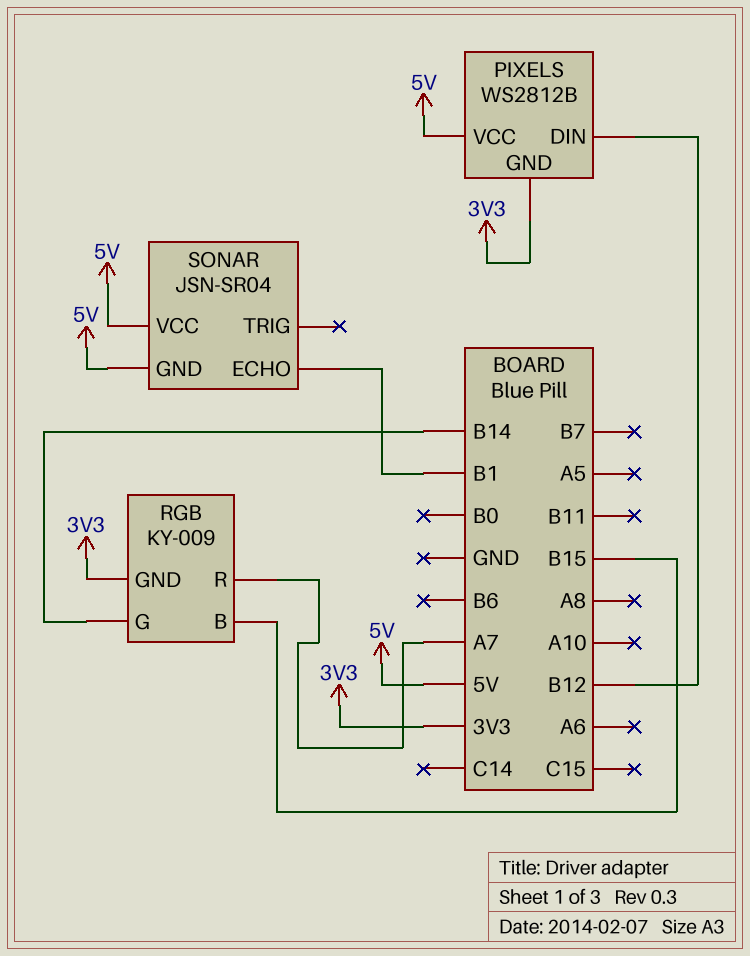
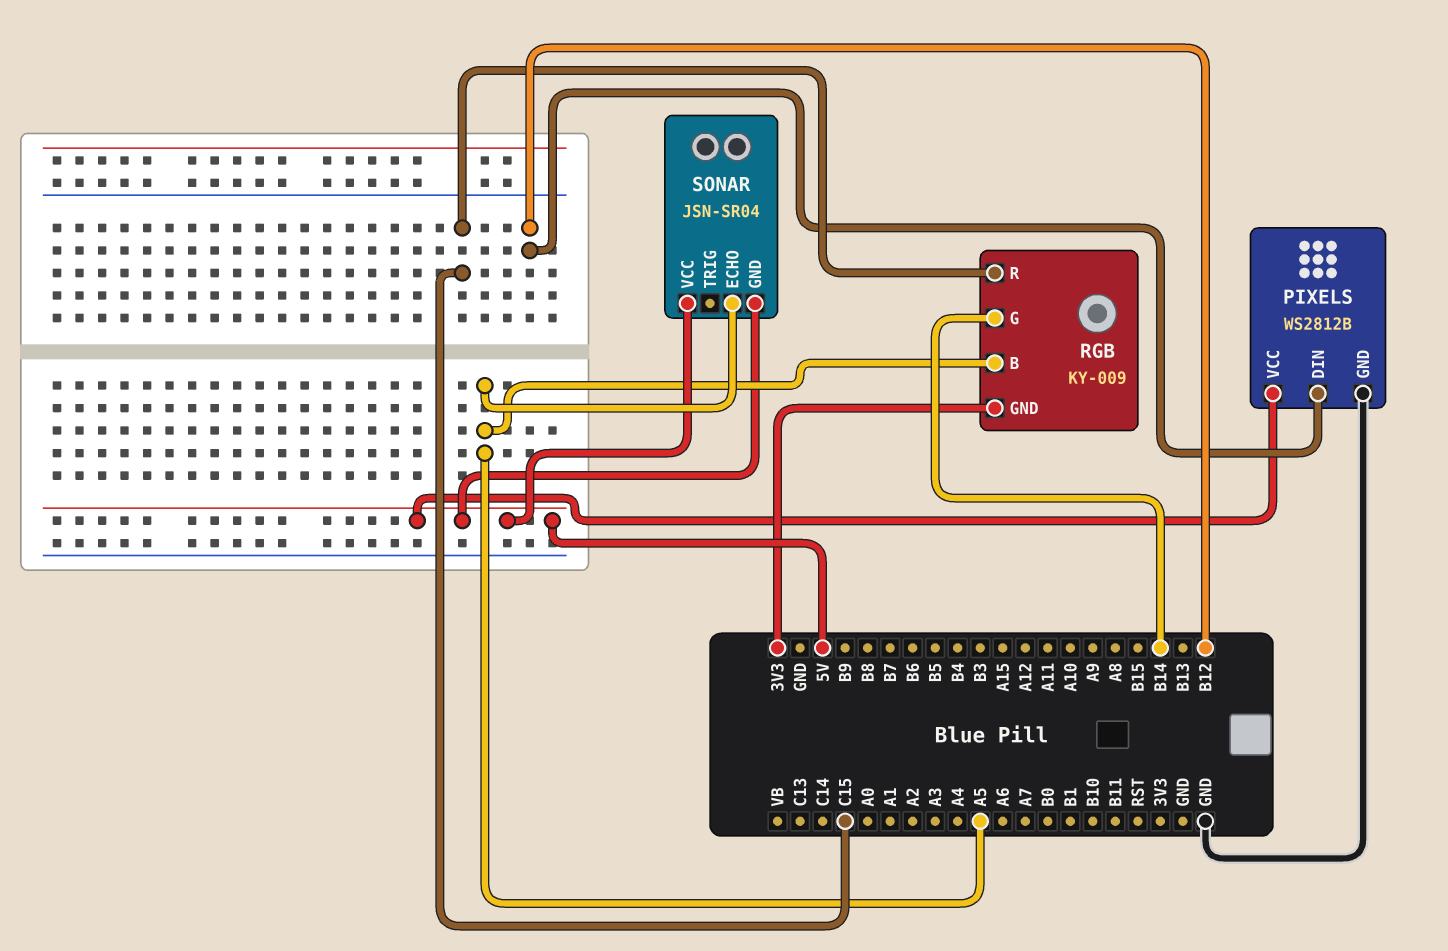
PIXELS pin GND: 3V3 -> GND
RGB pin B: B15 -> A5
RGB pin R: A7 -> C15
SONAR pin ECHO: B1 -> A5

